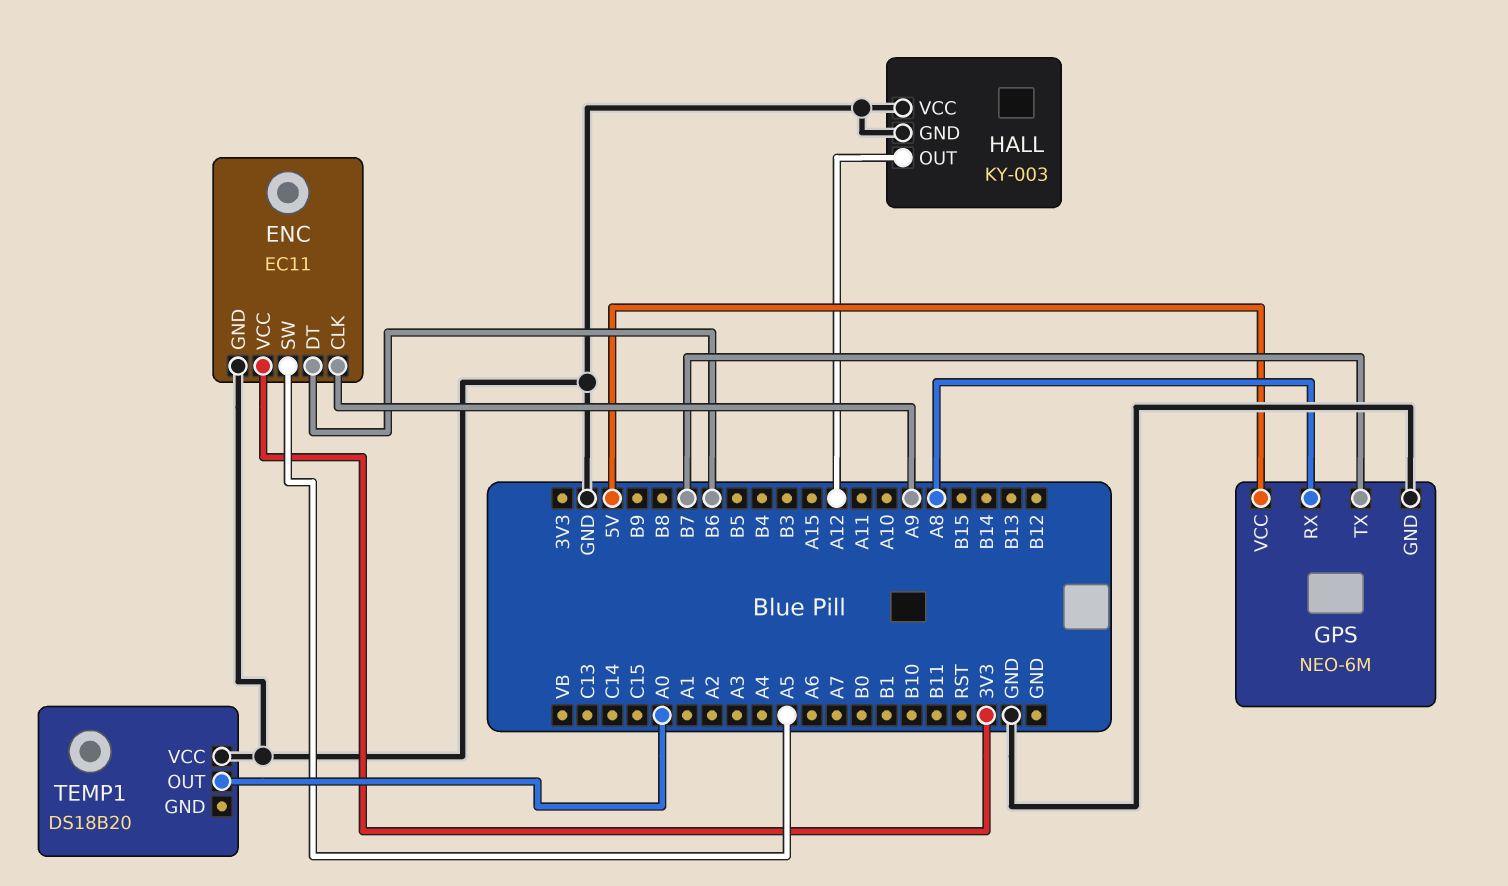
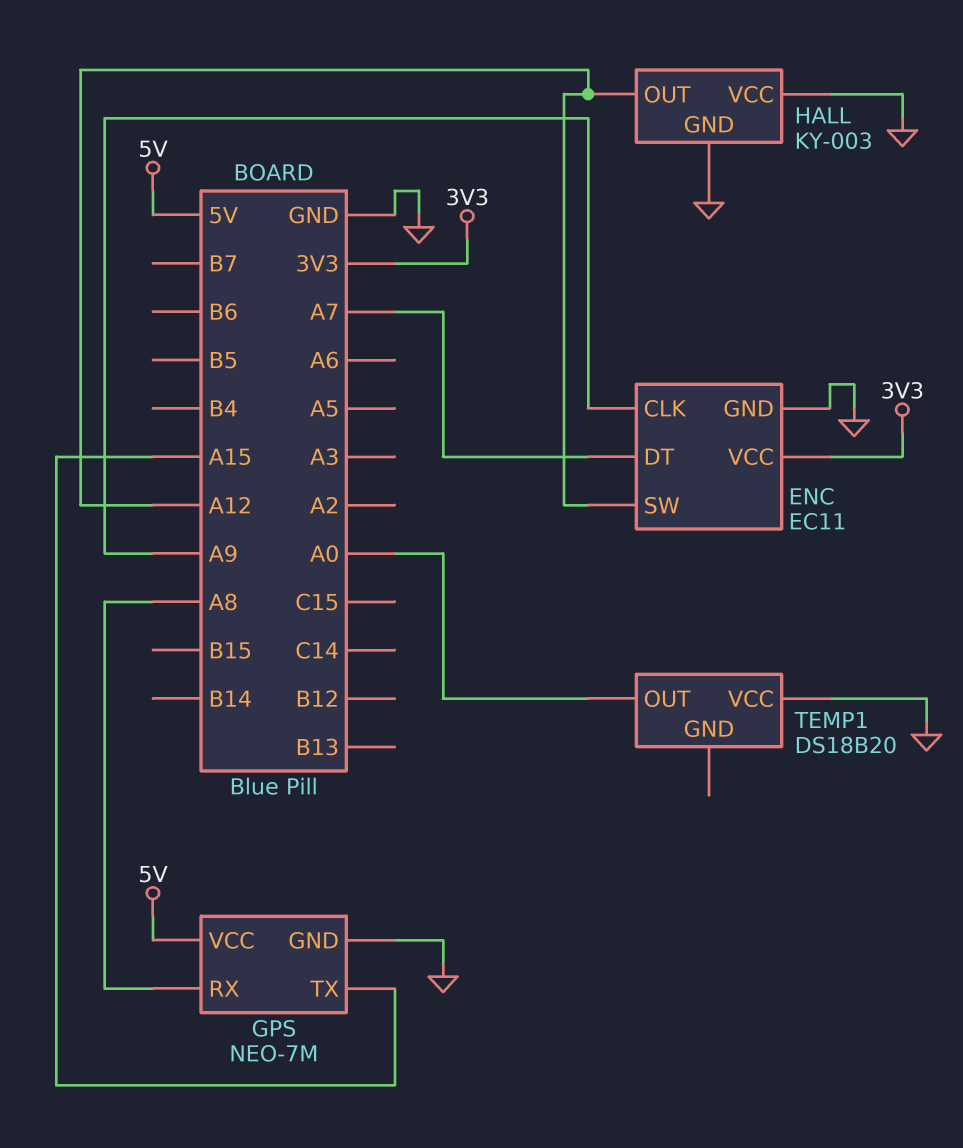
ENC pin DT: B6 -> A7
ENC pin SW: A5 -> A12
GPS: NEO-6M -> NEO-7M
GPS pin TX: B7 -> A15

